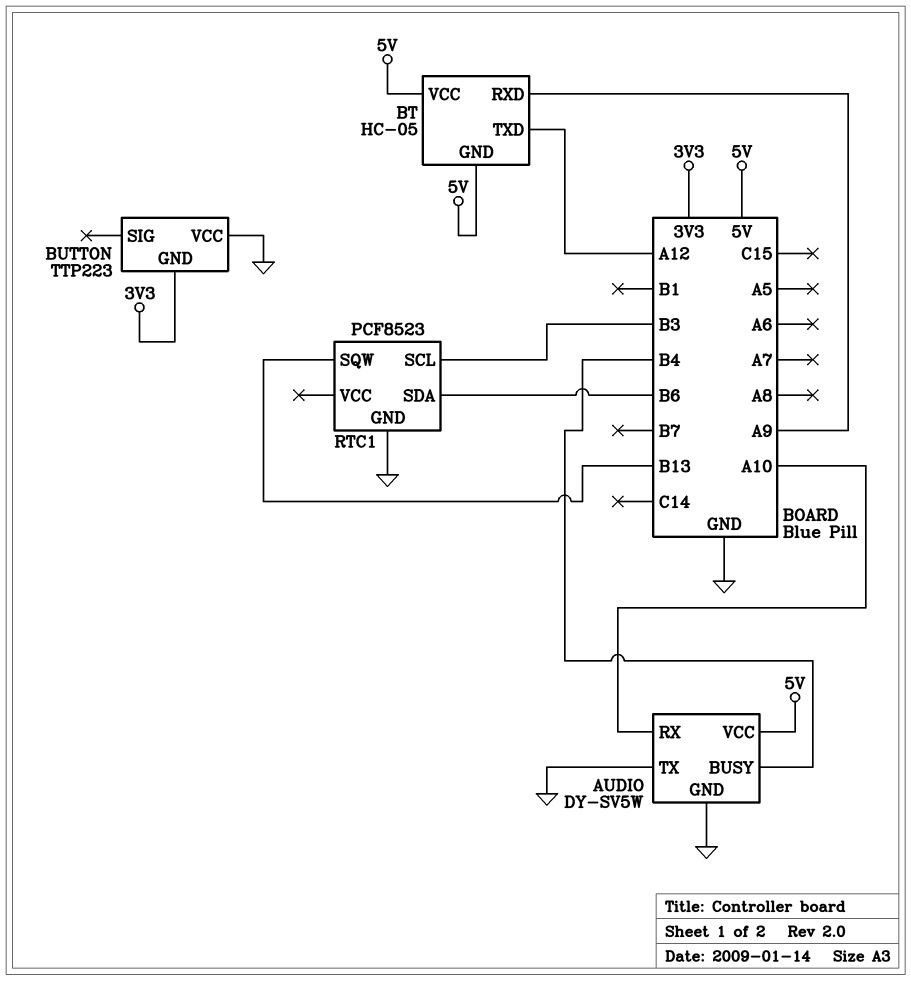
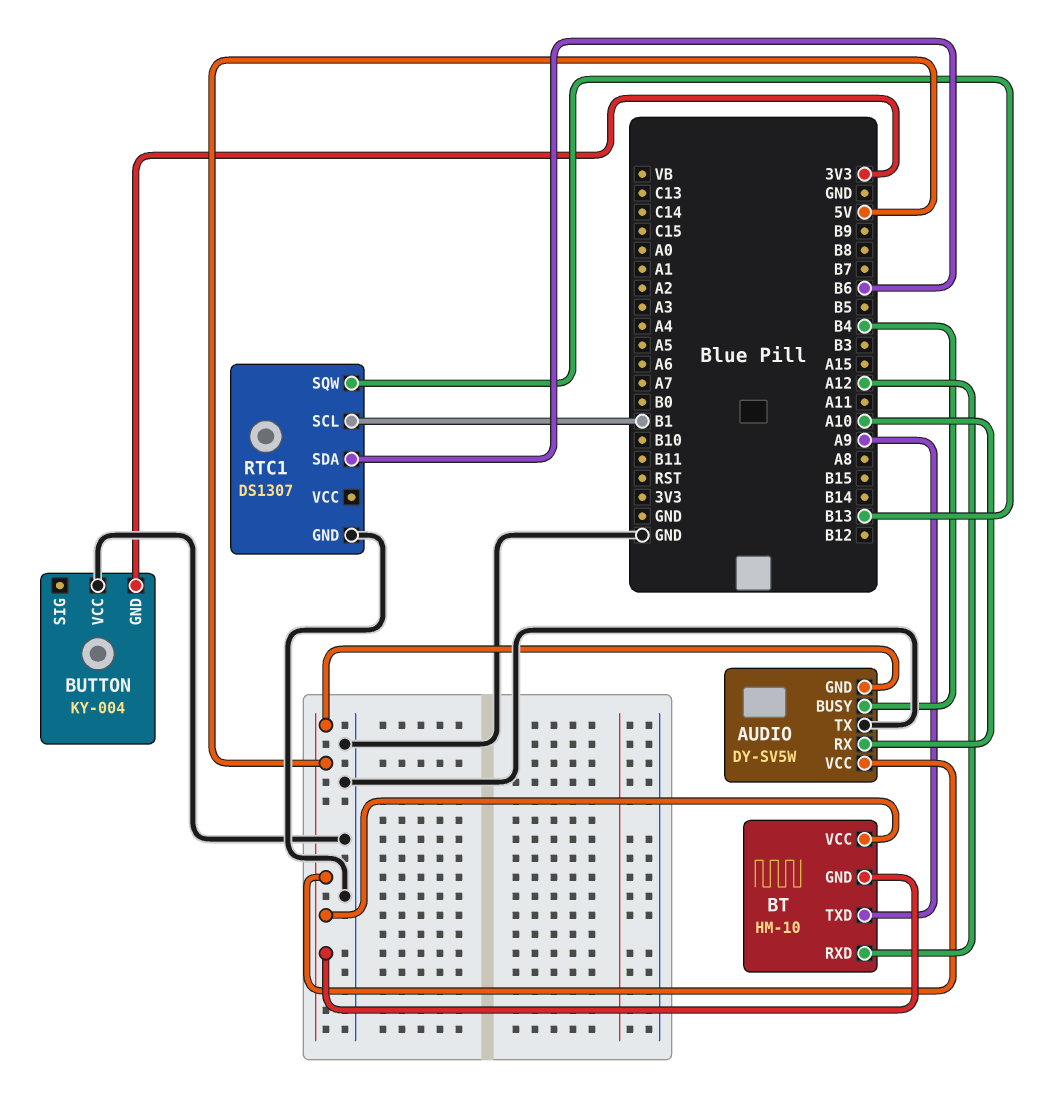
AUDIO pin GND: GND -> 5V
BT: HC-05 -> HM-10
BT pin RXD: A9 -> A12
BT pin TXD: A12 -> A9
BUTTON: TTP223 -> KY-004
RTC1: PCF8523 -> DS1307
RTC1 pin SCL: B3 -> B1

